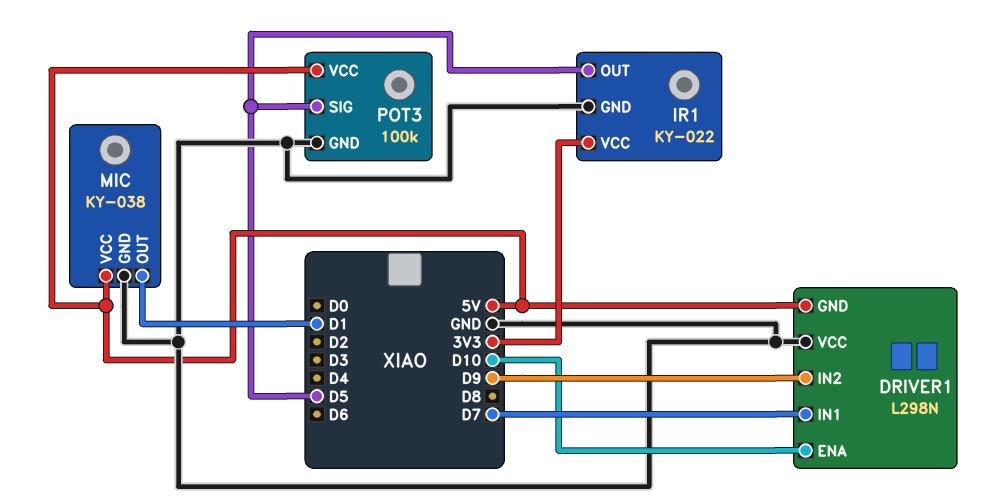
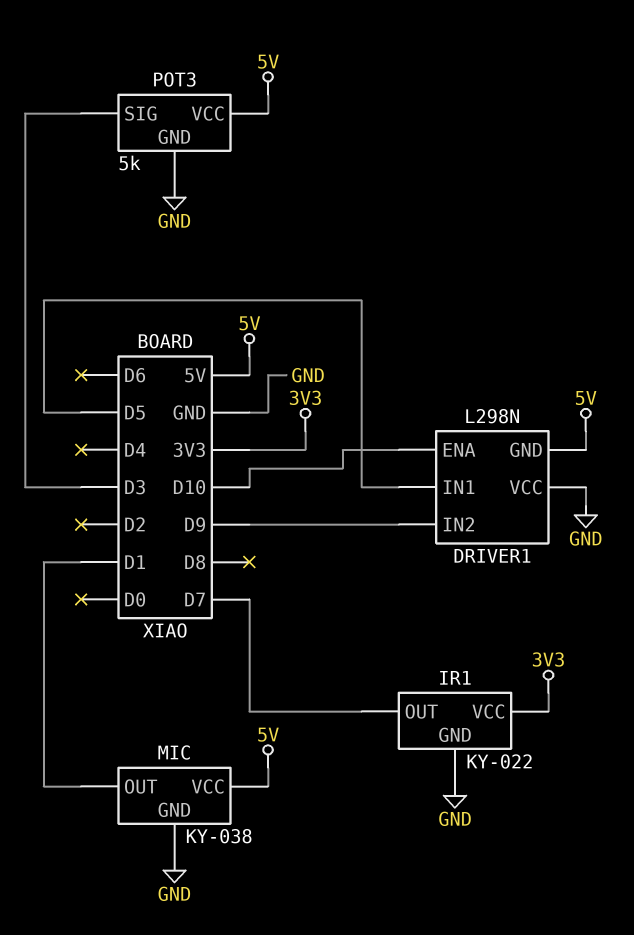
DRIVER1 pin IN1: D7 -> D5
IR1 pin OUT: D5 -> D7
POT3: 100k -> 5k
POT3 pin SIG: D5 -> D3

